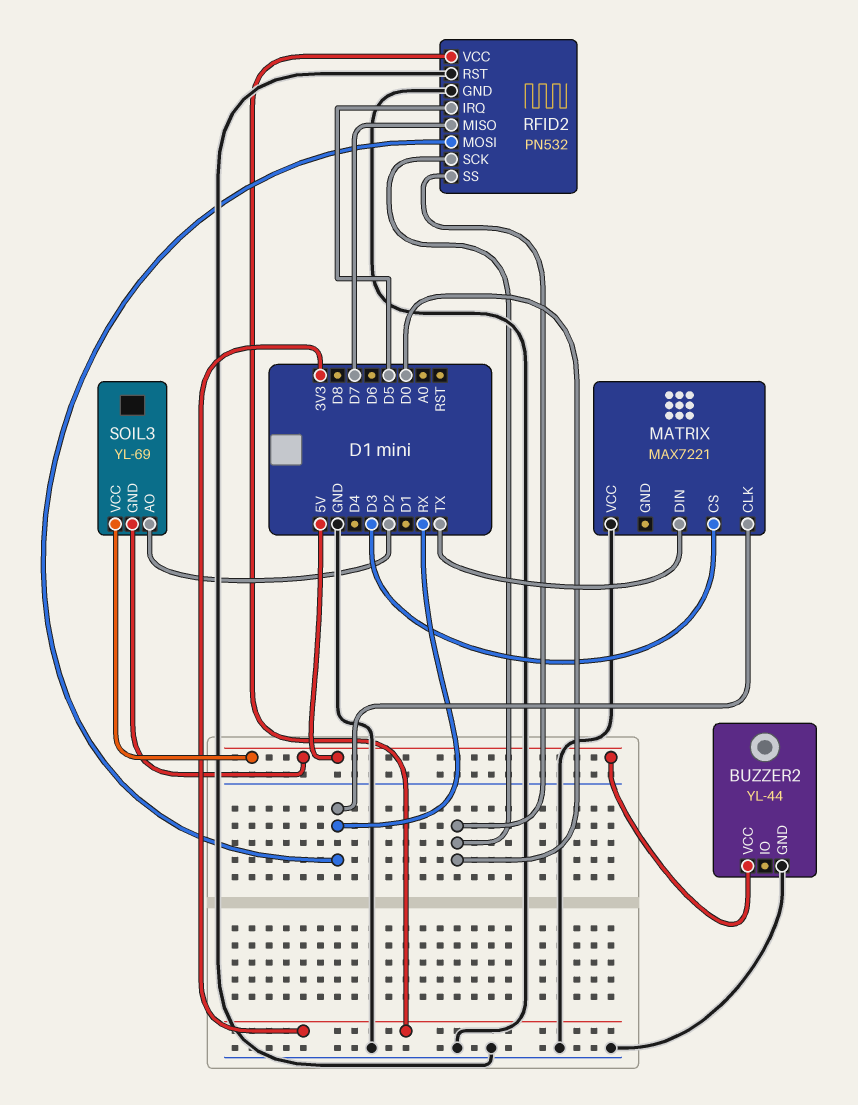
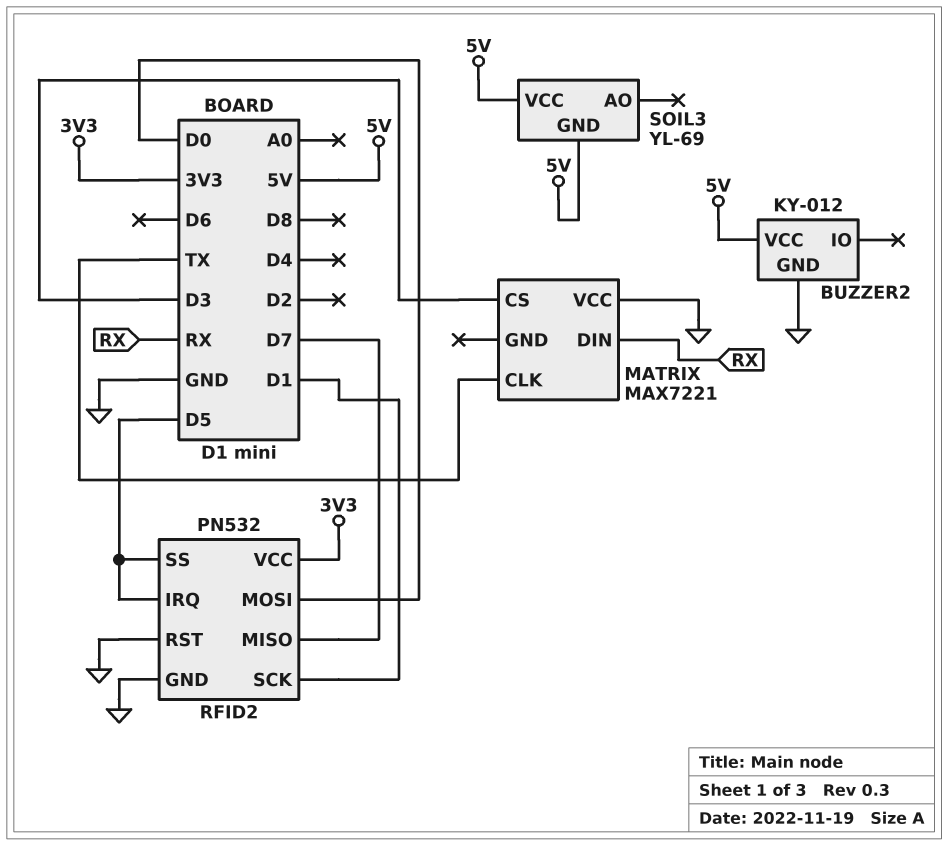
BUZZER2: YL-44 -> KY-012
MATRIX pin CLK: RX -> TX
MATRIX pin DIN: TX -> RX
RFID2 pin MOSI: RX -> D0
RFID2 pin SCK: D0 -> D1
RFID2 pin SS: D0 -> D5
SOIL3 pin AO: D2 -> none

